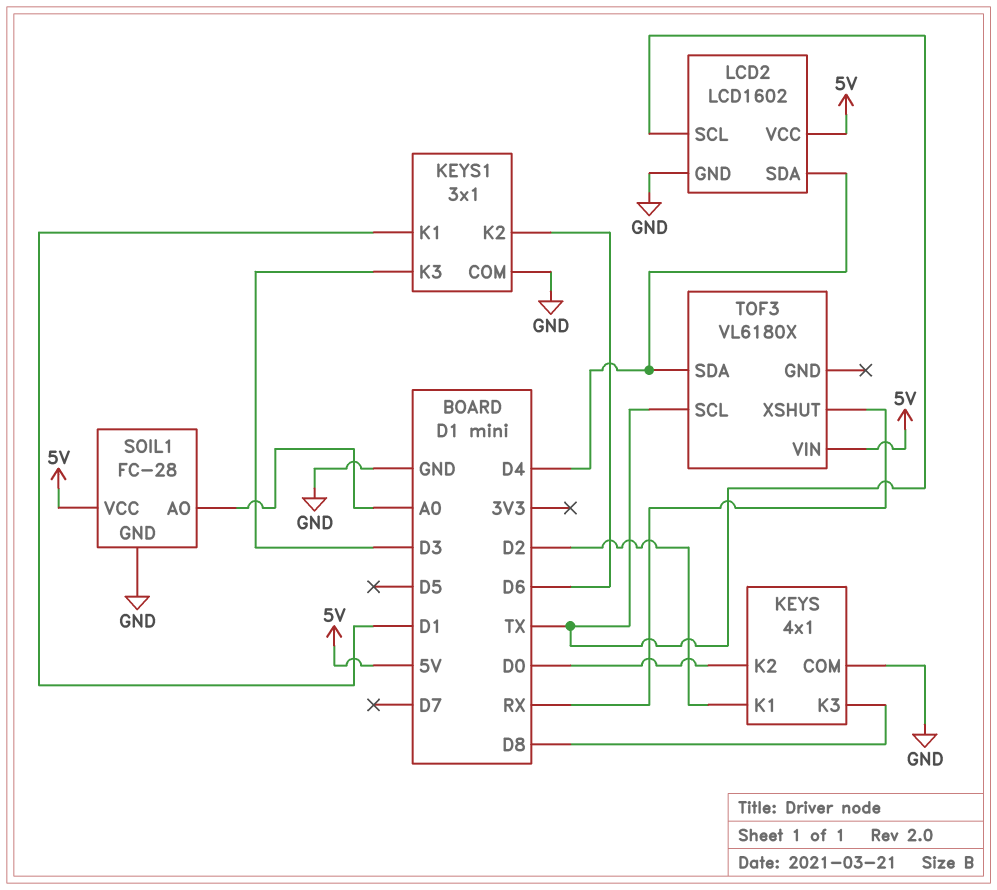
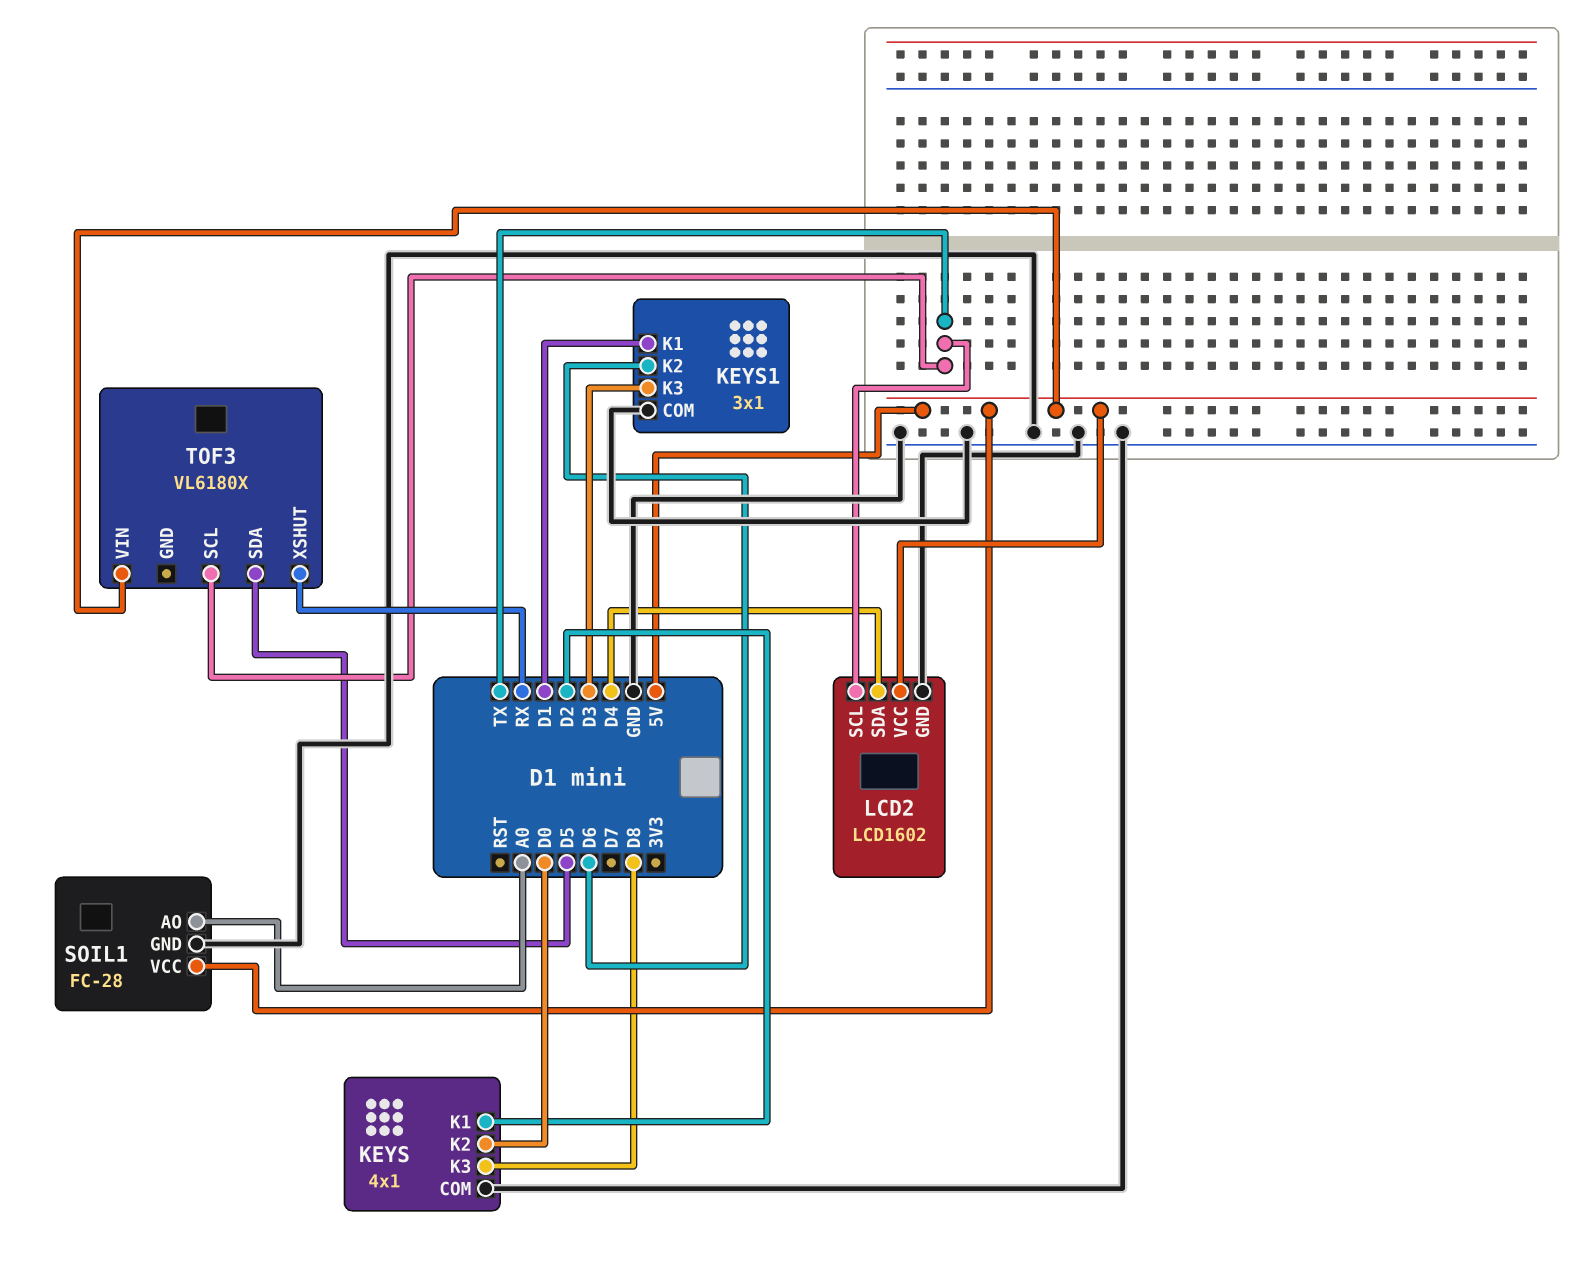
TOF3 pin SDA: D4 -> D5

